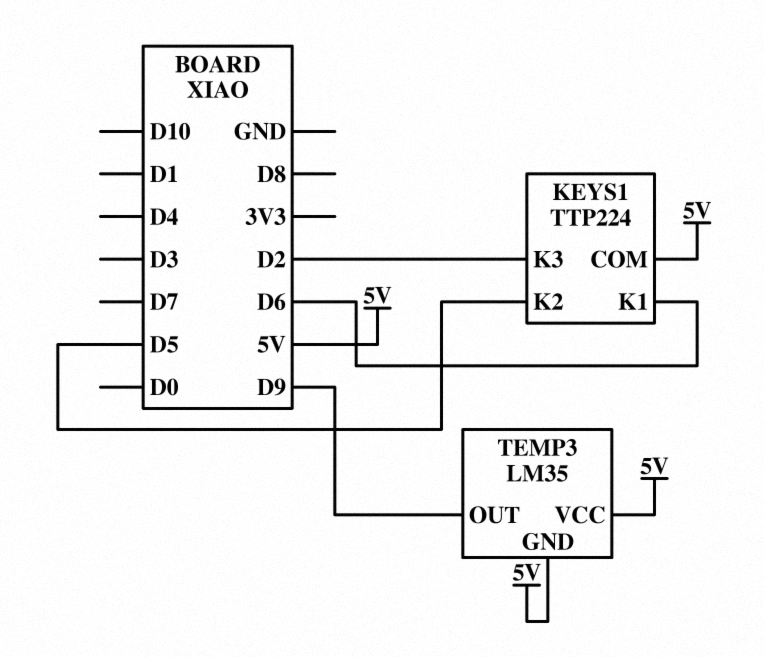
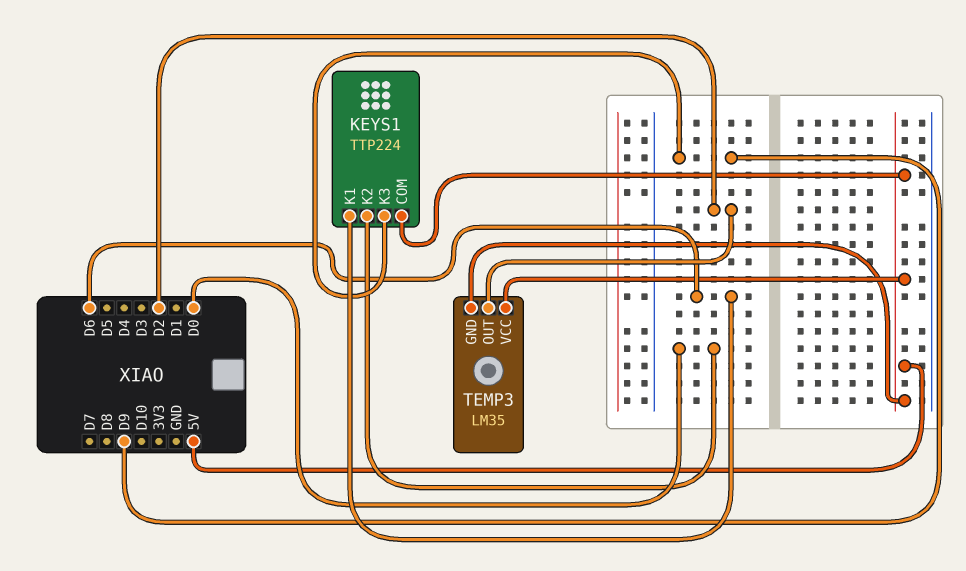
KEYS1 pin K2: D5 -> D0
KEYS1 pin K3: D2 -> D9
TEMP3 pin OUT: D9 -> D2

